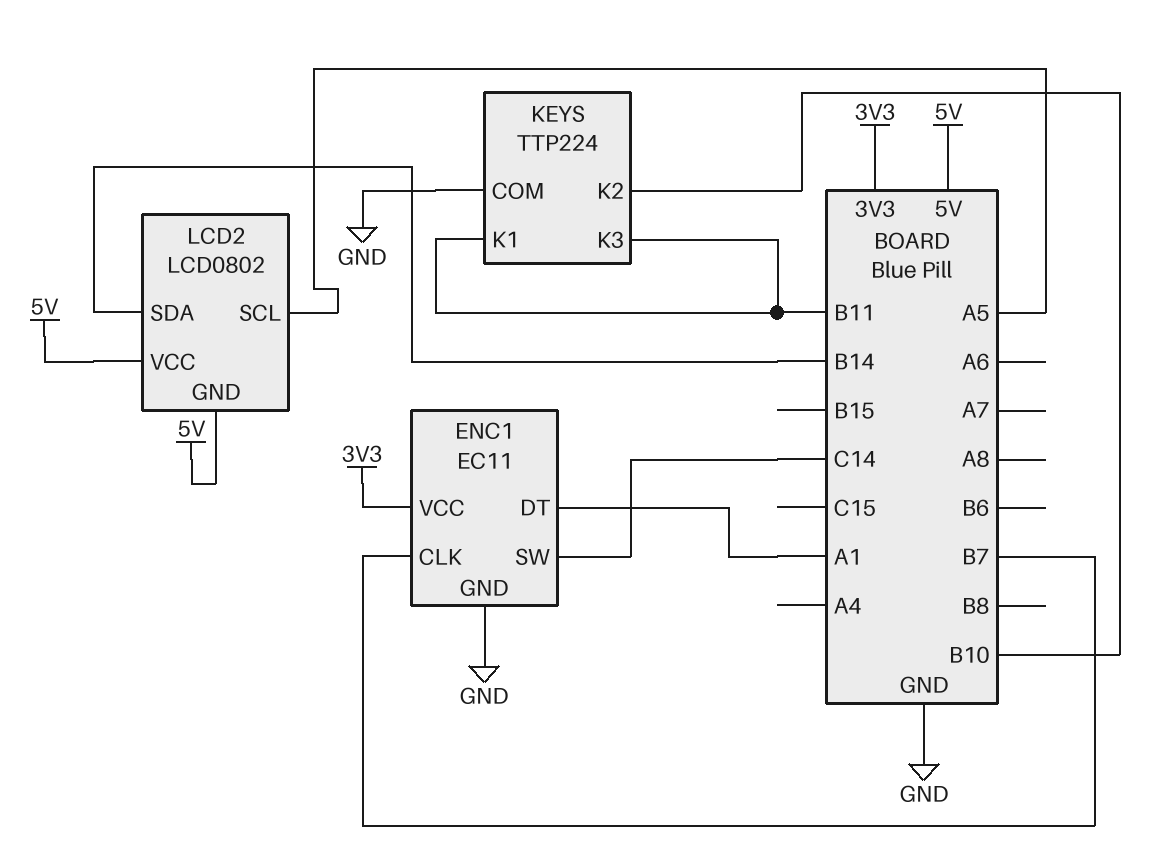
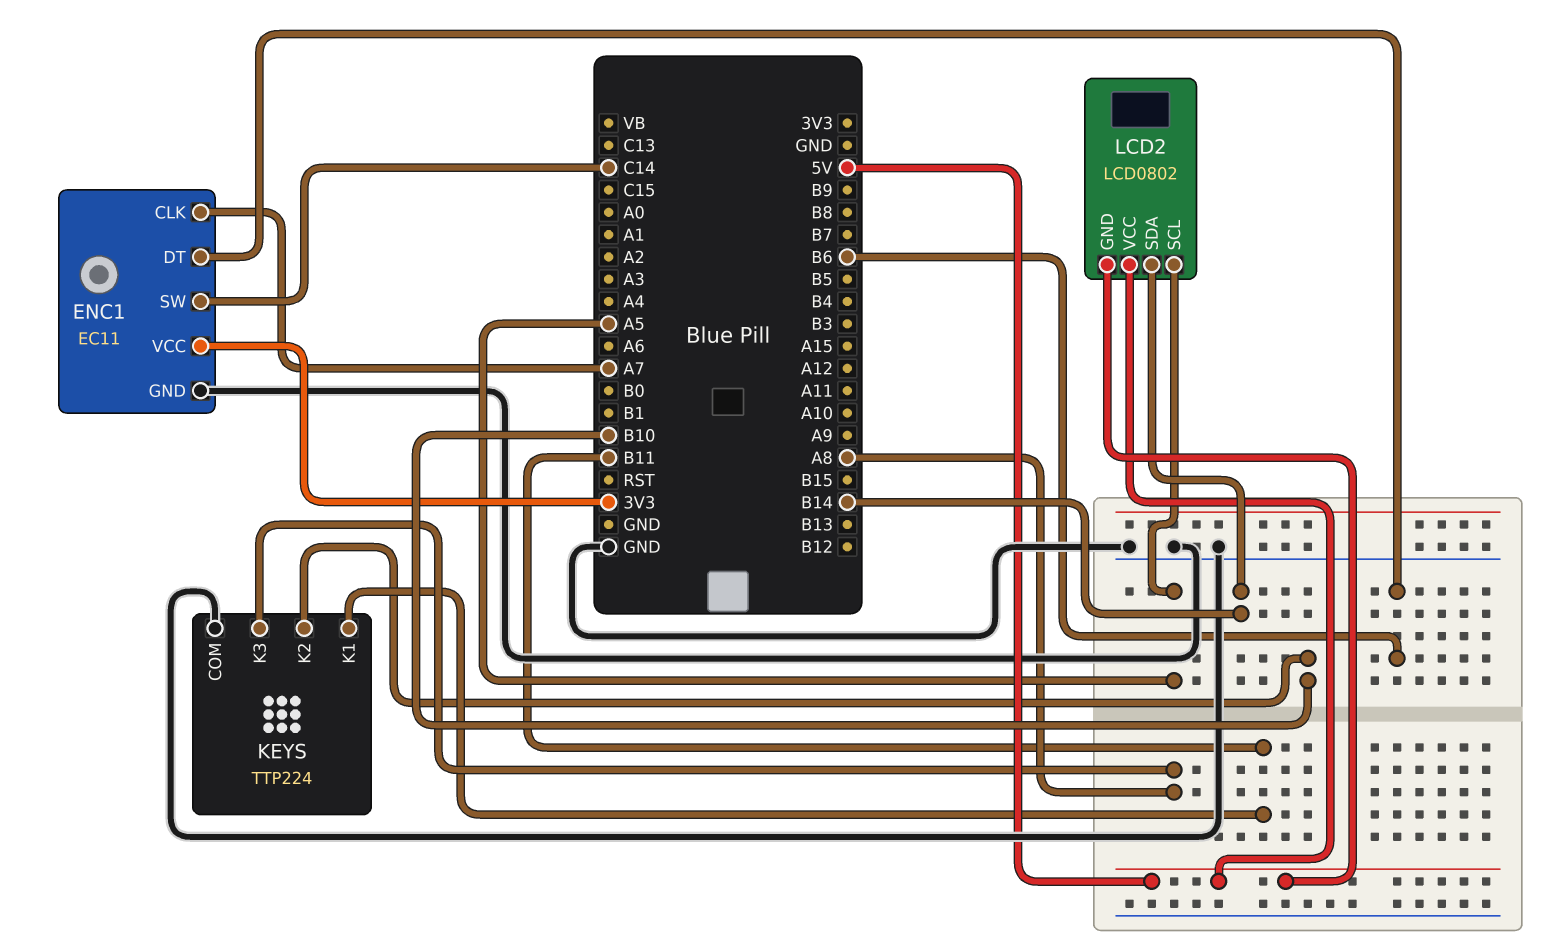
ENC1 pin CLK: B7 -> A7
ENC1 pin DT: A1 -> B6
KEYS pin K3: B11 -> A8

